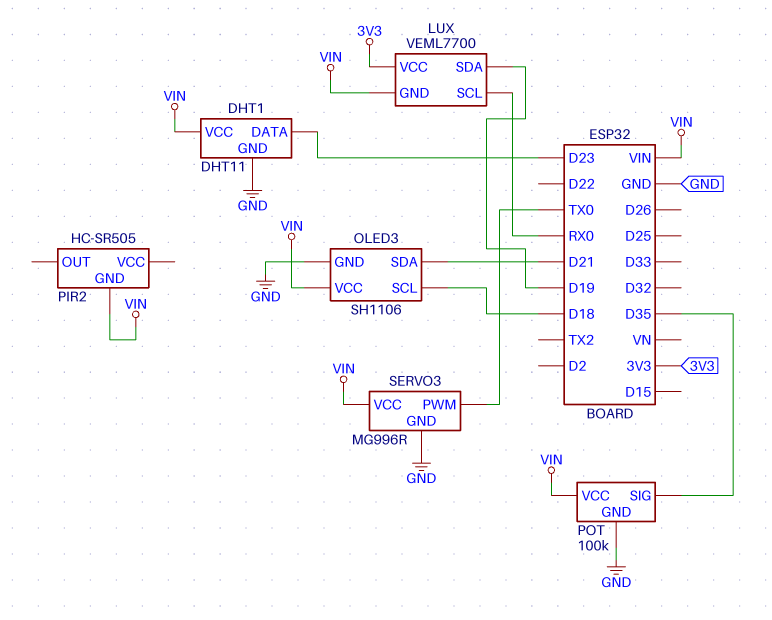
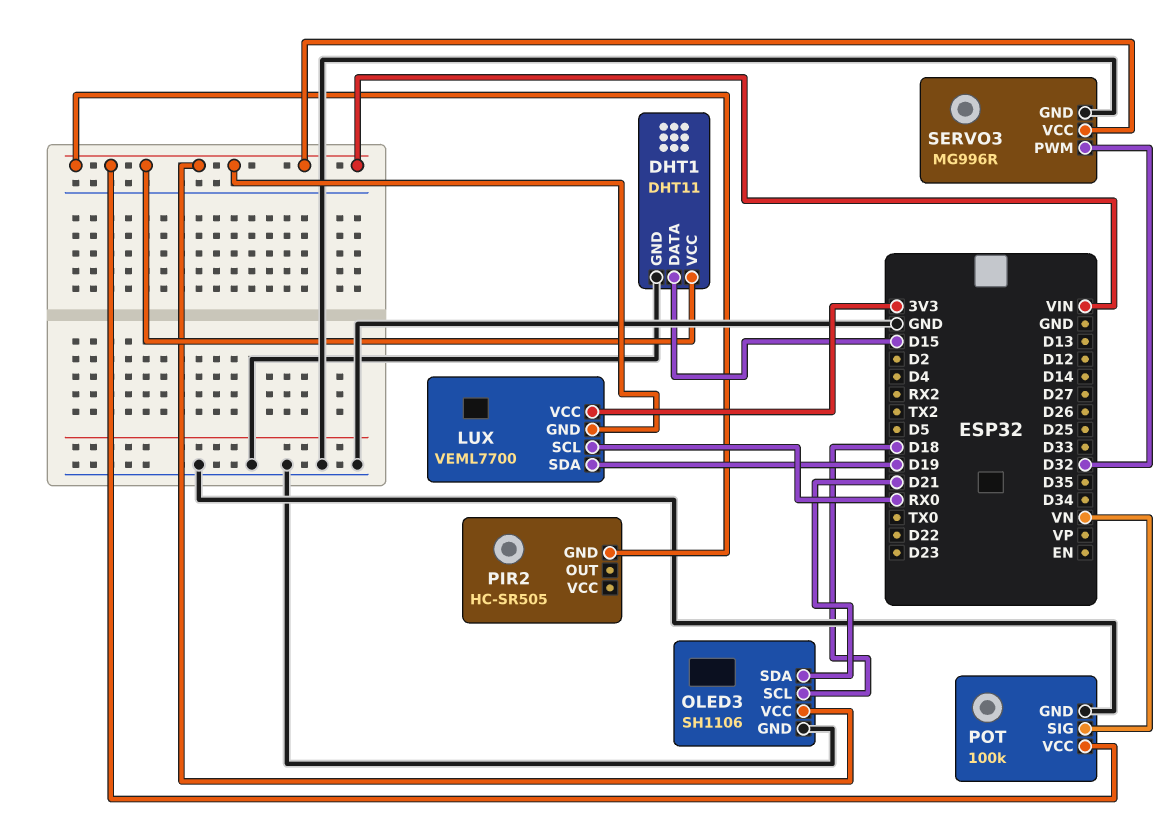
DHT1 pin DATA: D23 -> D15
POT pin SIG: D35 -> VN
SERVO3 pin PWM: TX0 -> D32

